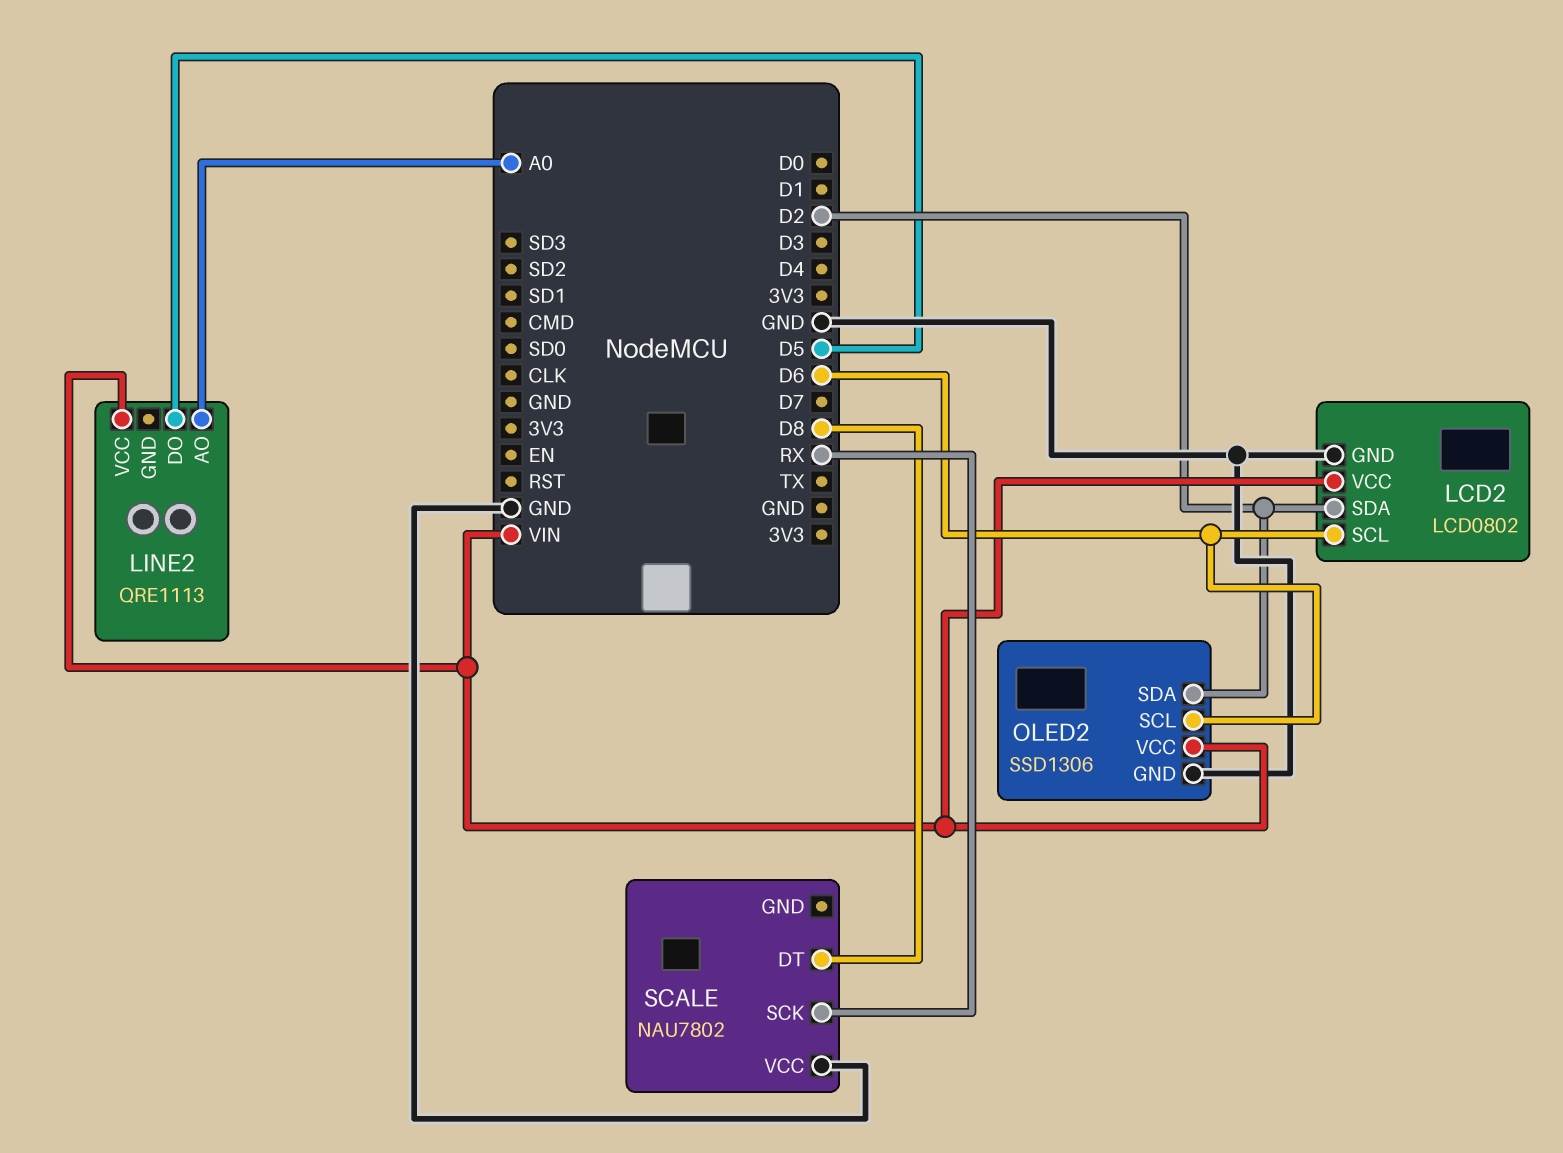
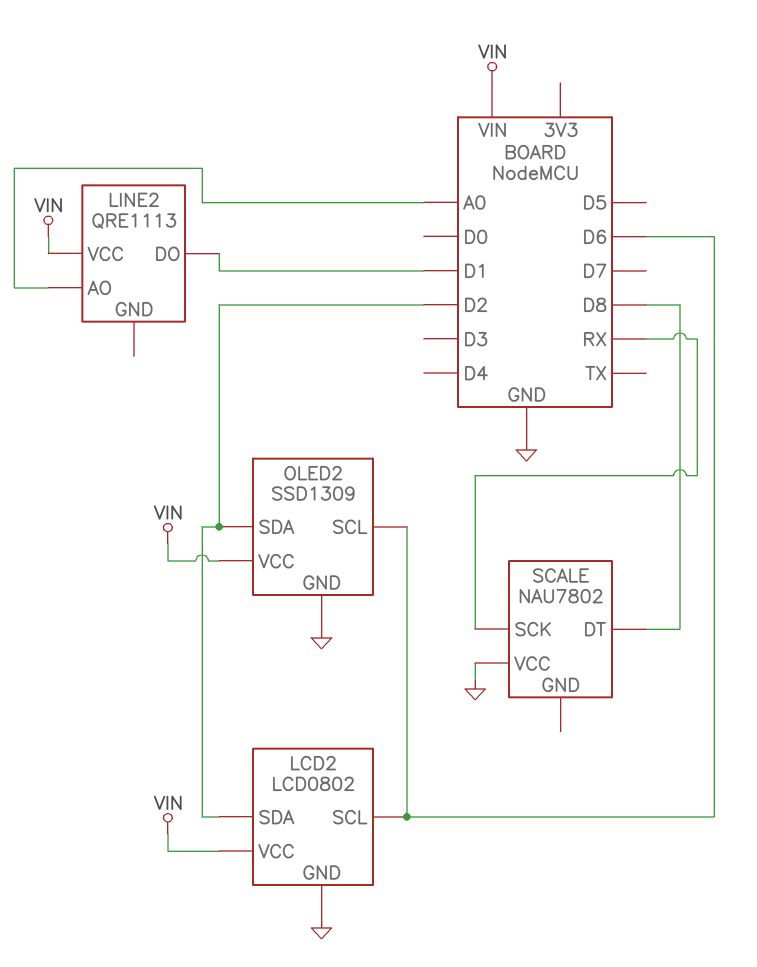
LINE2 pin DO: D5 -> D1
OLED2: SSD1306 -> SSD1309

